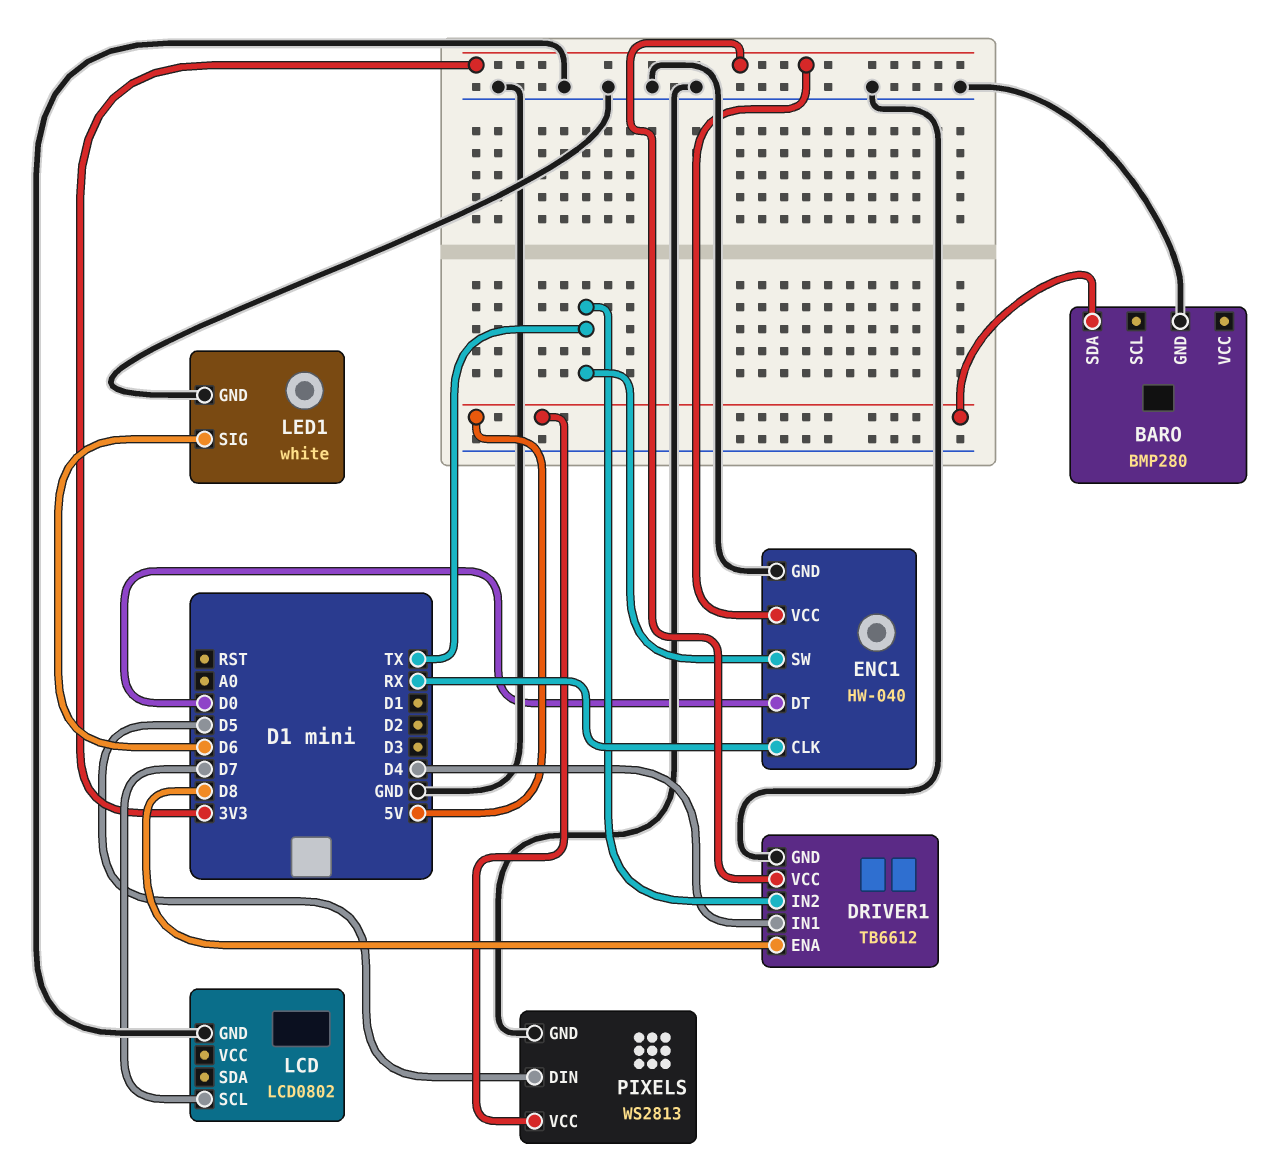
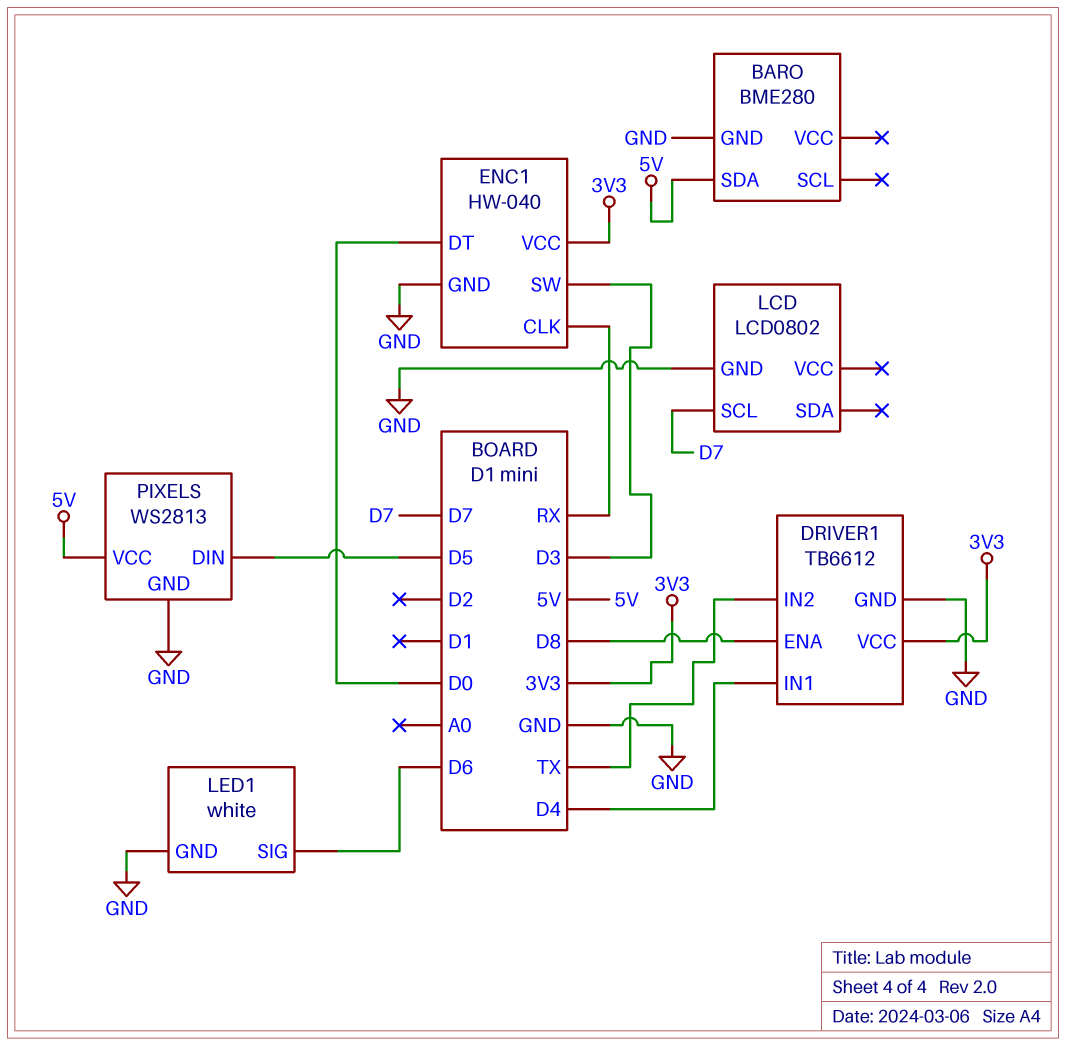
BARO: BMP280 -> BME280
ENC1 pin SW: TX -> D3

